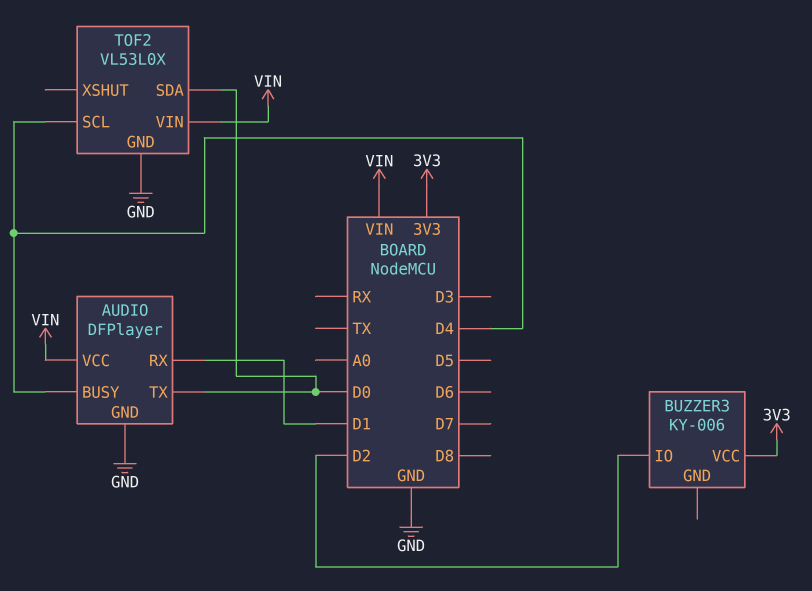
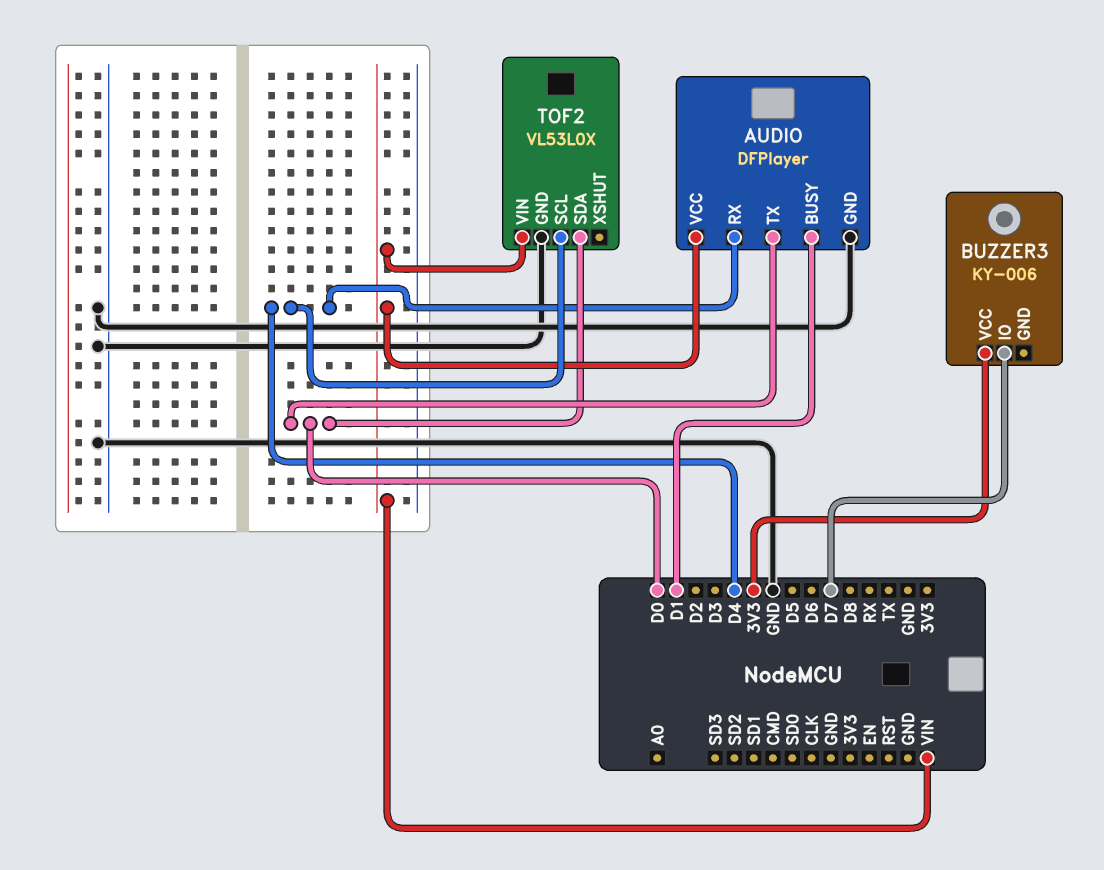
AUDIO pin BUSY: D4 -> D1
AUDIO pin RX: D1 -> D4
BUZZER3 pin IO: D2 -> D7

